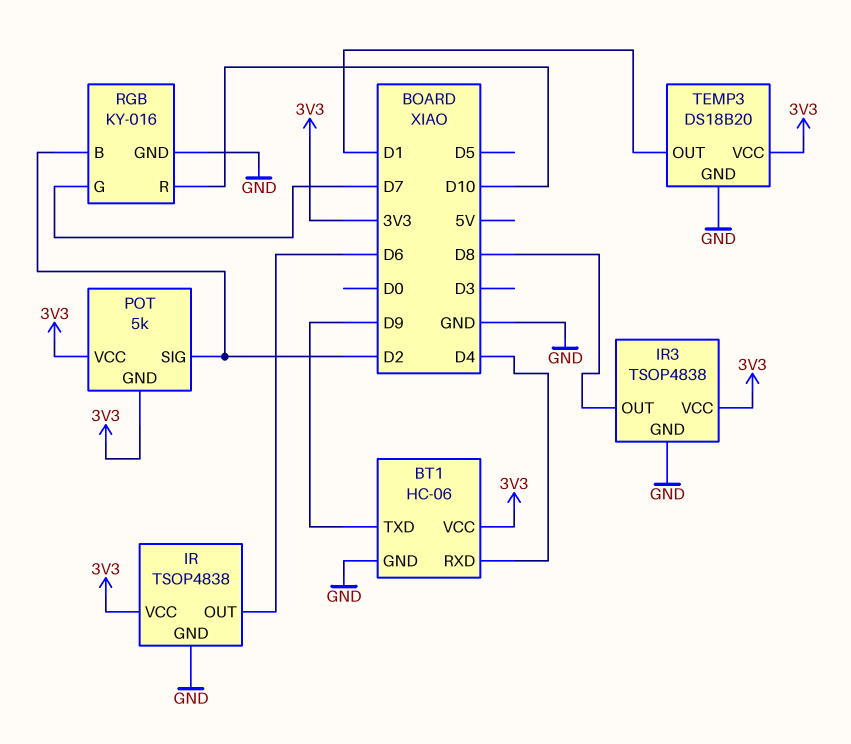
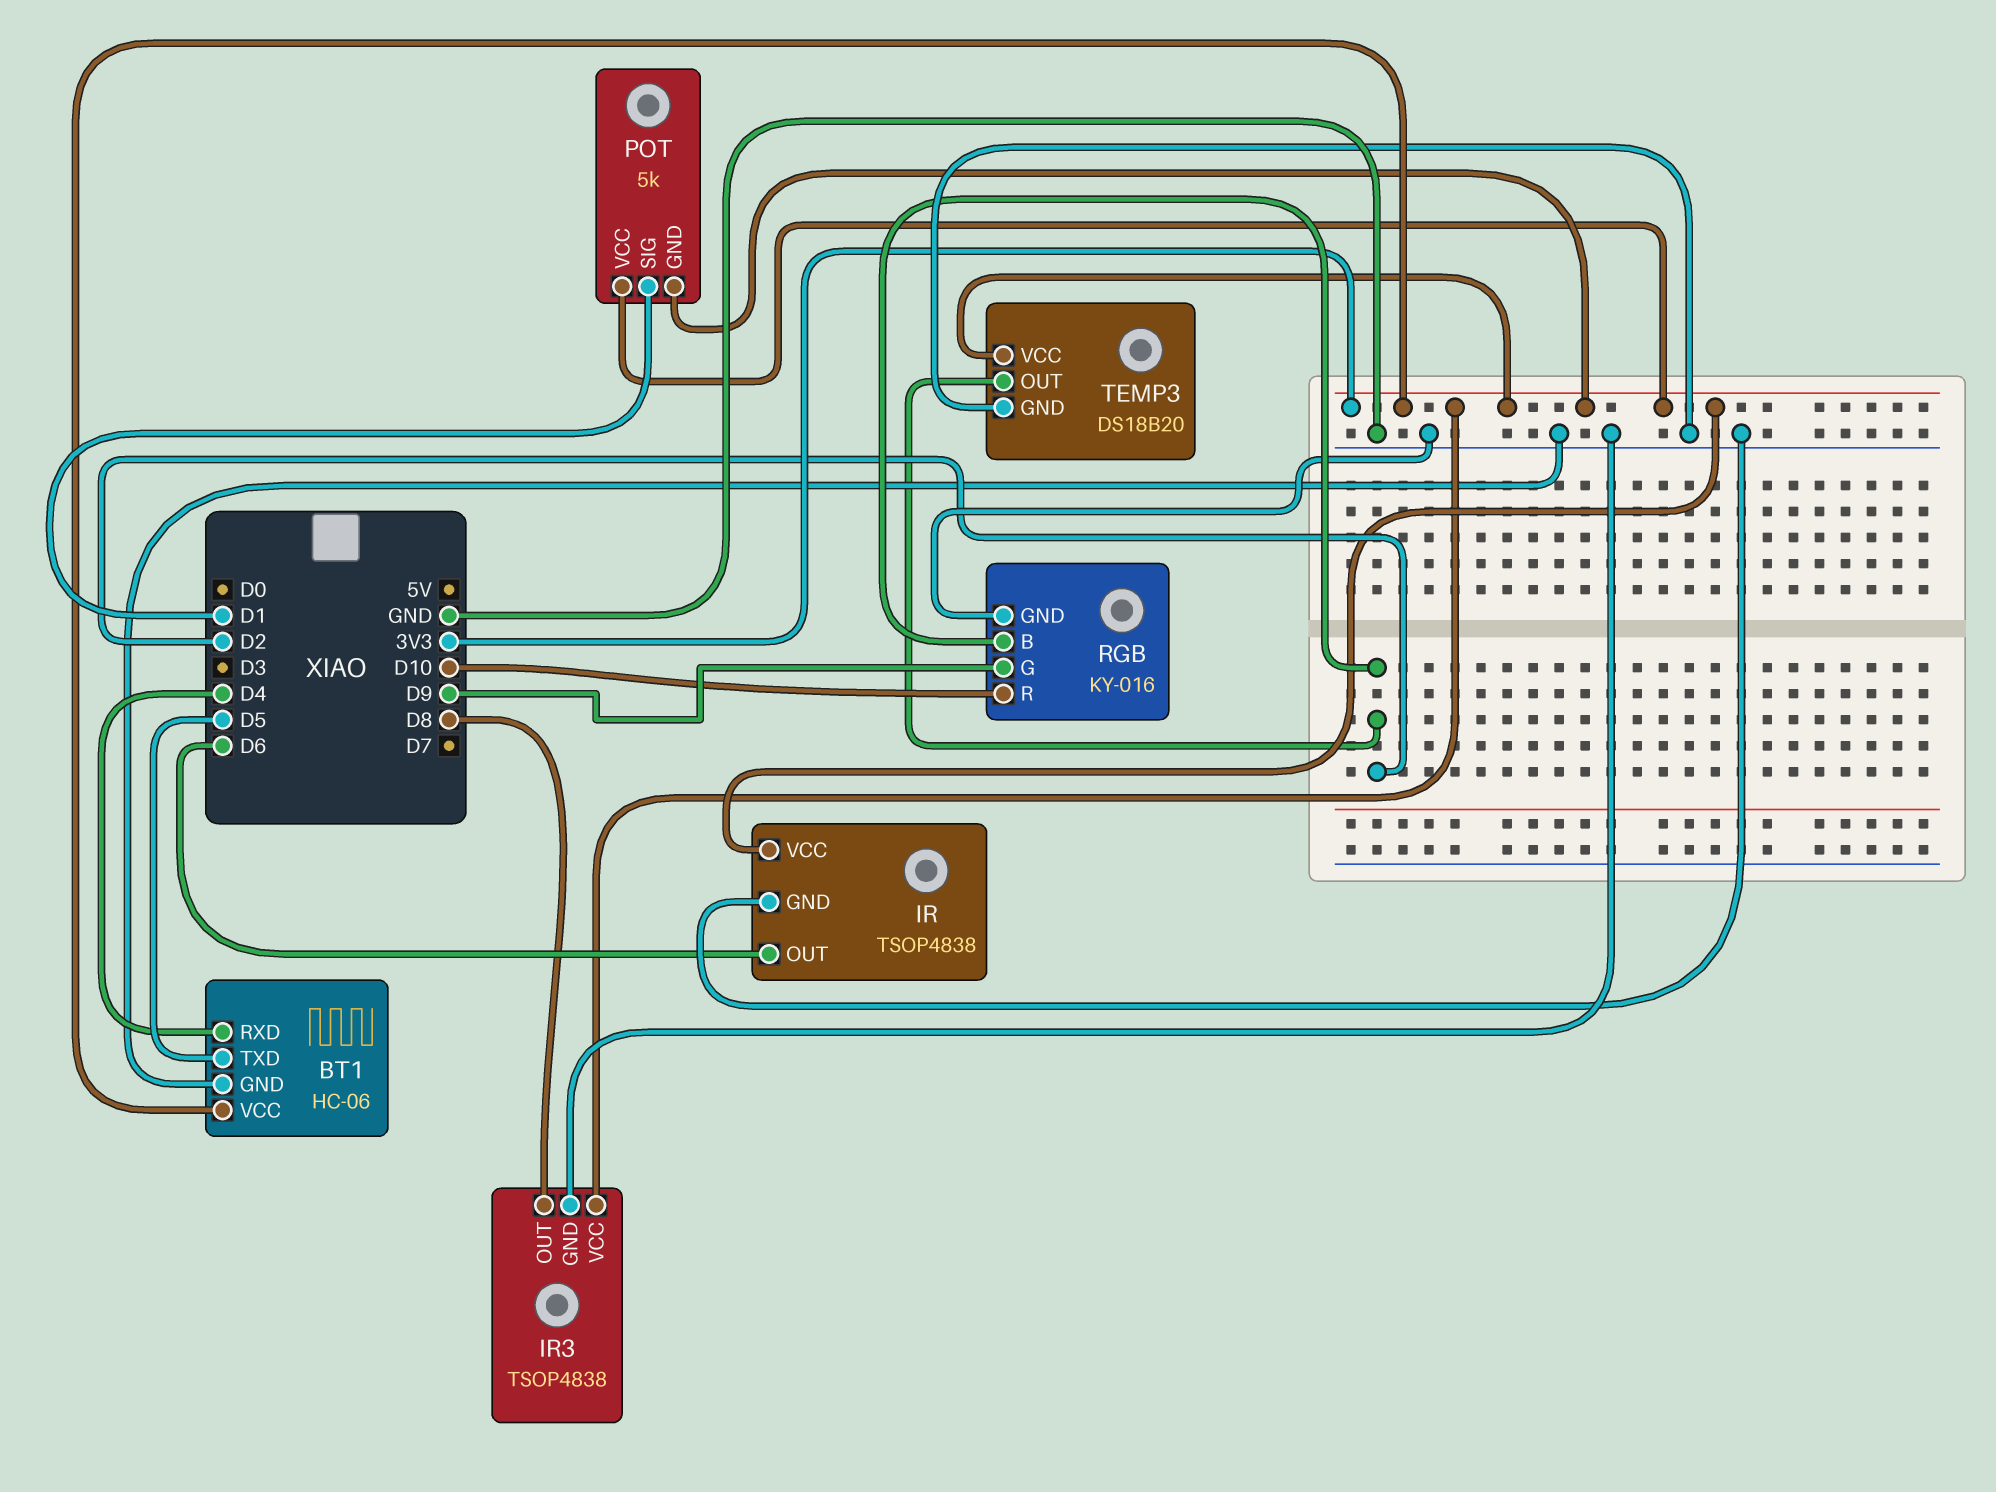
BT1 pin TXD: D9 -> D5
POT pin SIG: D2 -> D1
RGB pin G: D7 -> D9
TEMP3 pin OUT: D1 -> D2

